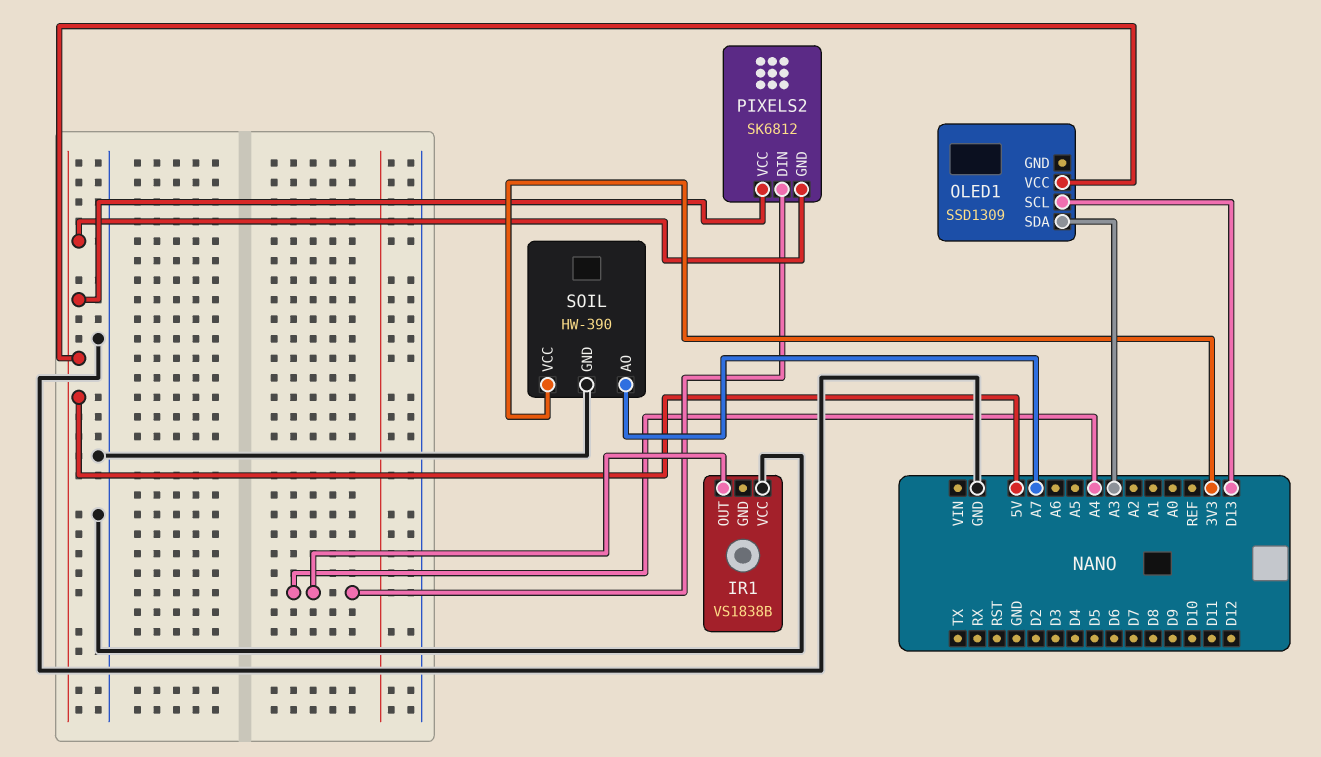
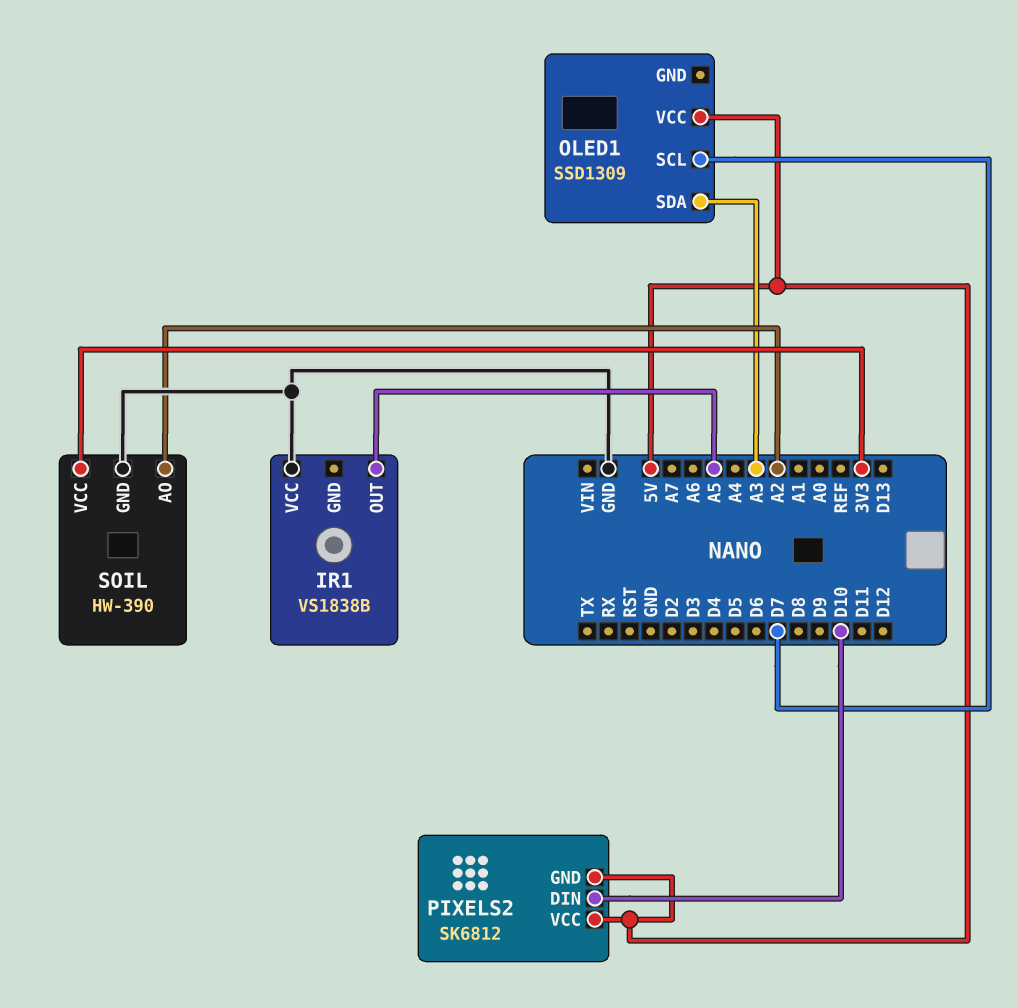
IR1 pin OUT: A4 -> A5
OLED1 pin SCL: D13 -> D7
PIXELS2 pin DIN: A4 -> D10
SOIL pin AO: A7 -> A2

